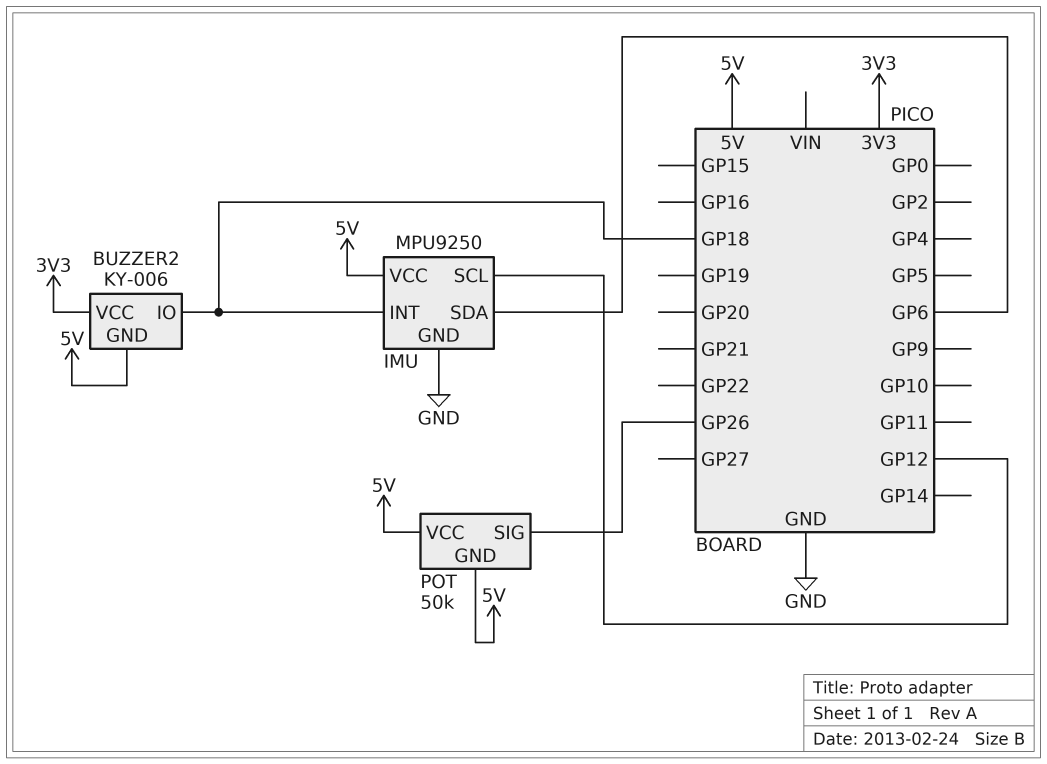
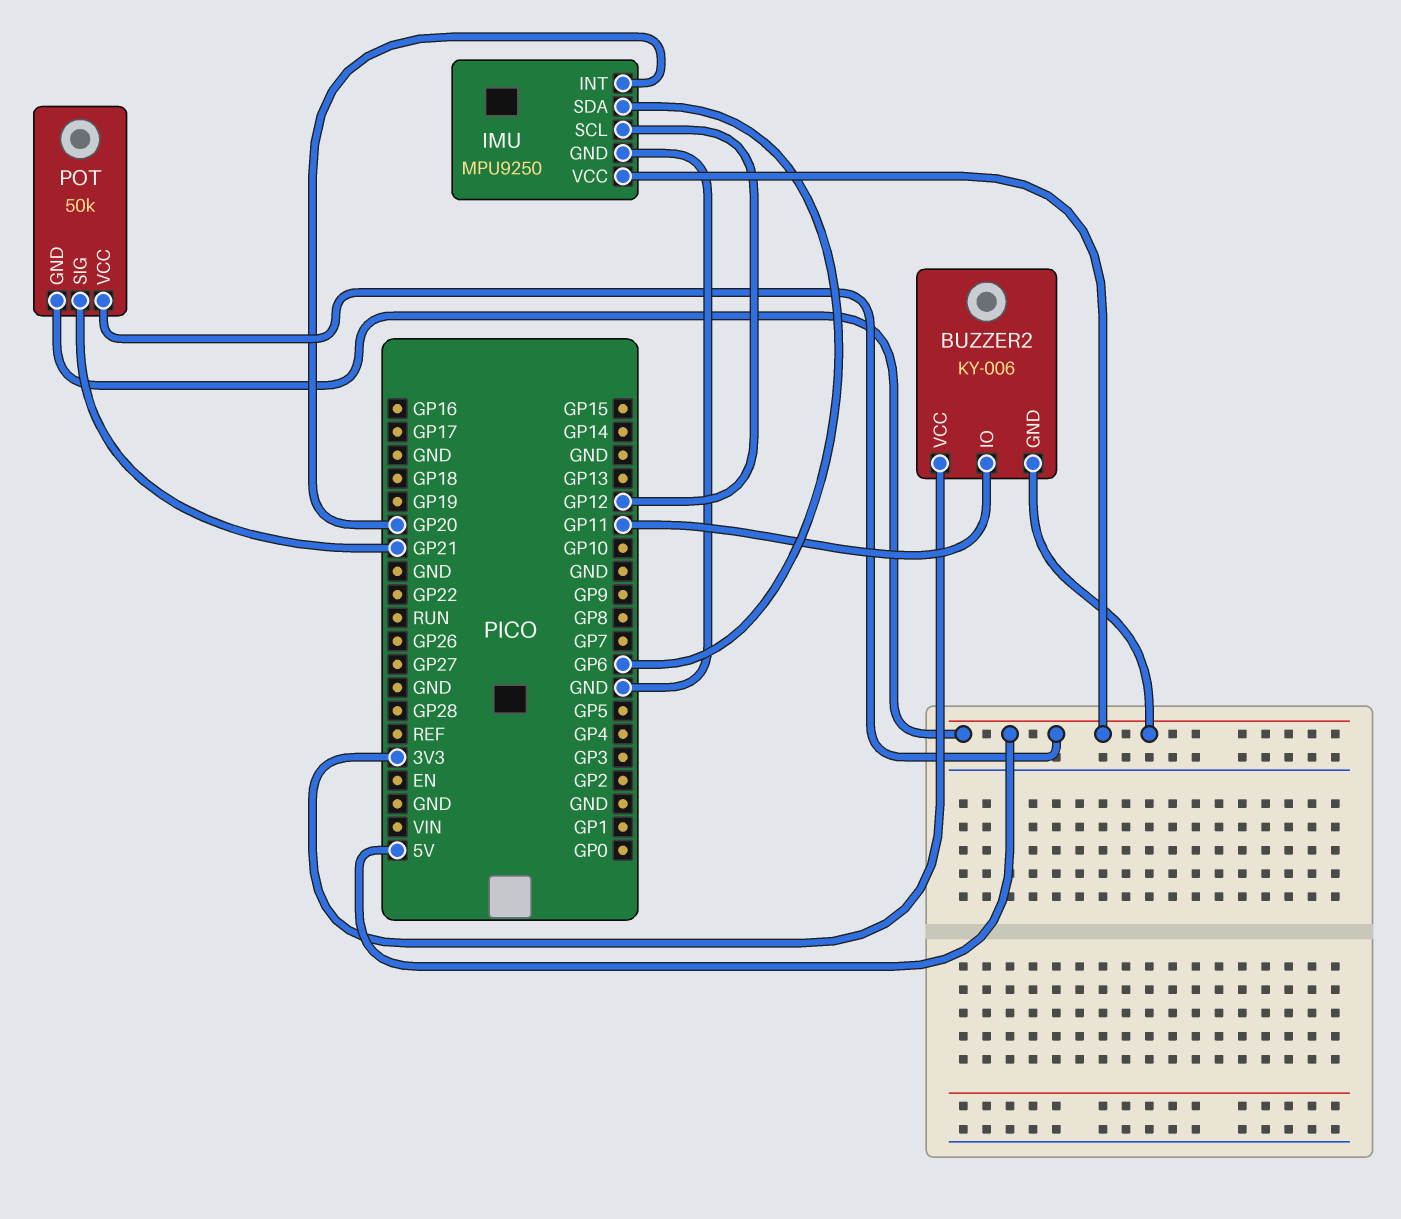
BUZZER2 pin IO: GP18 -> GP11
IMU pin INT: GP18 -> GP20
POT pin SIG: GP26 -> GP21

